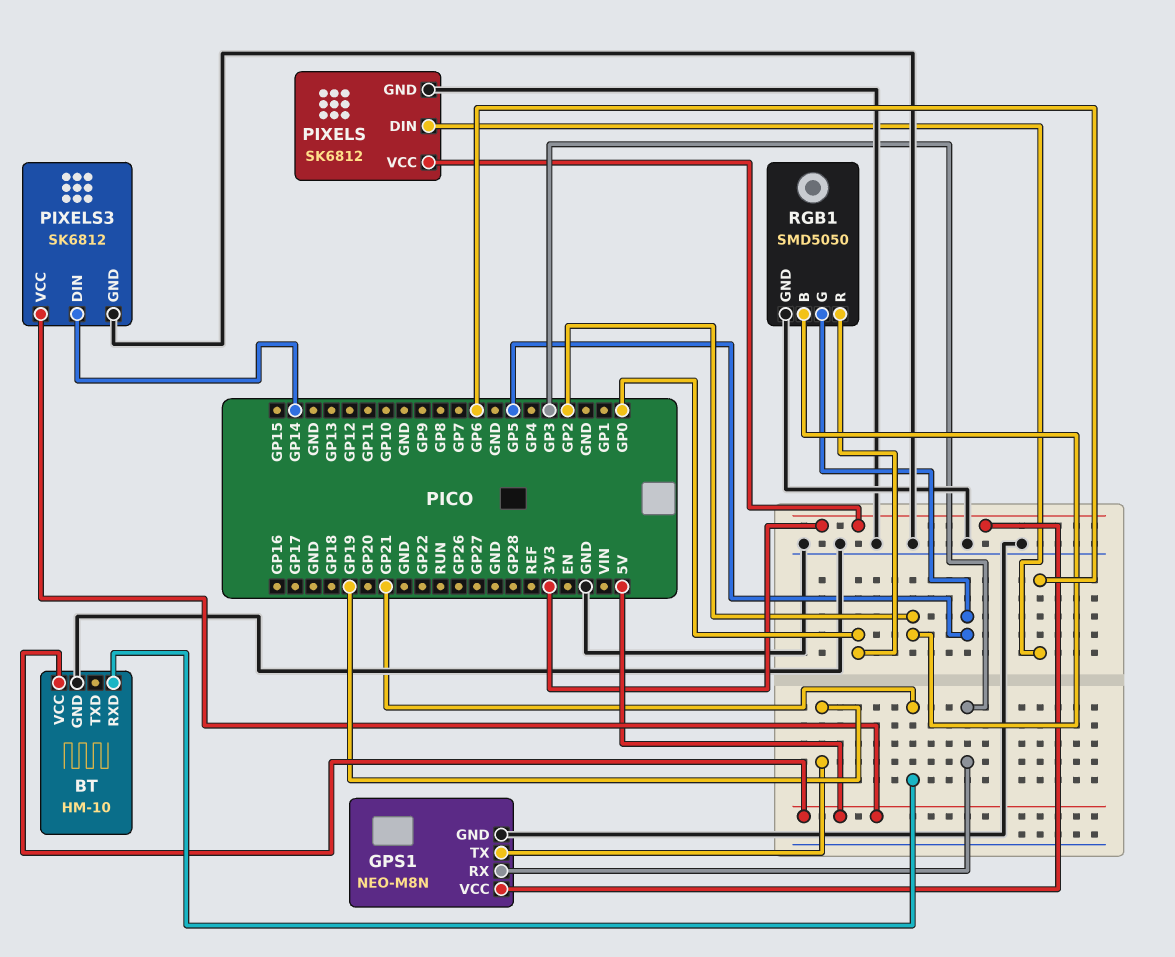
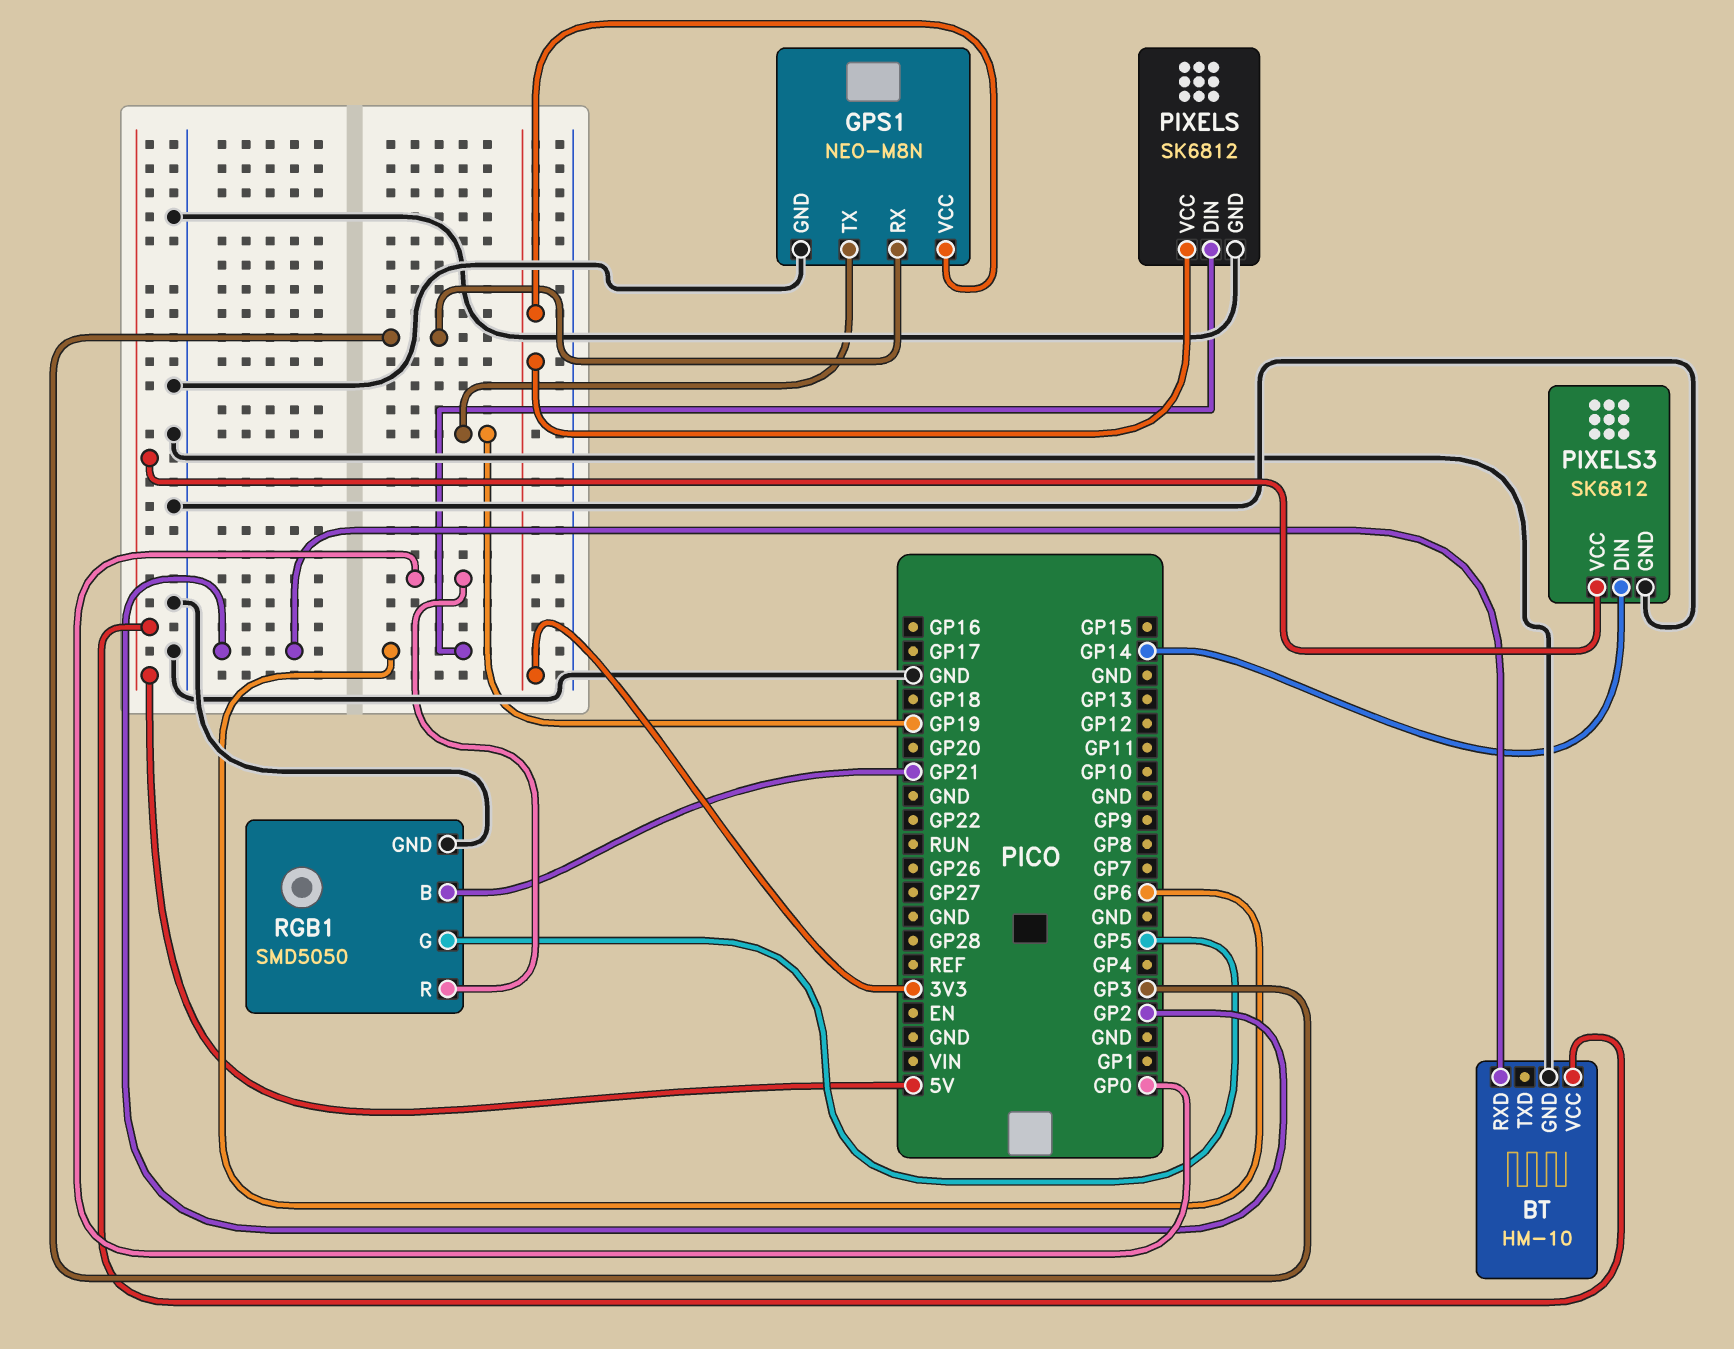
BT pin RXD: GP21 -> GP2
RGB1 pin B: GP2 -> GP21

